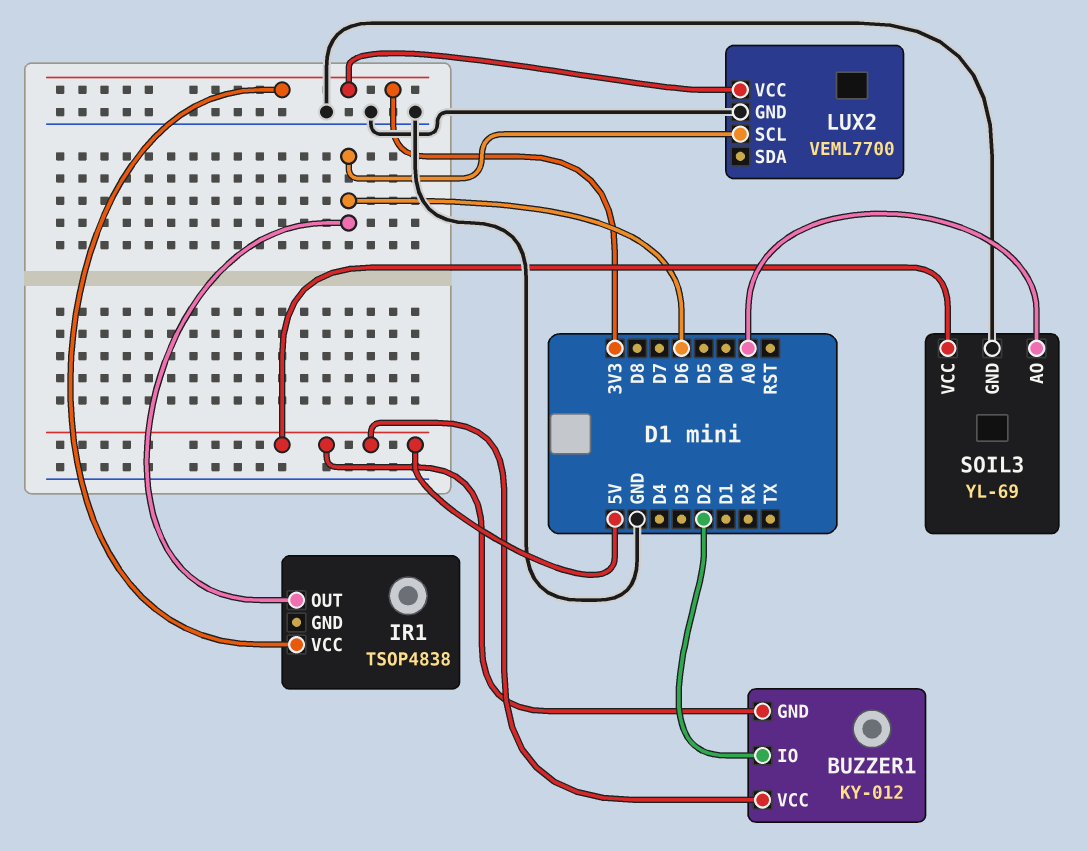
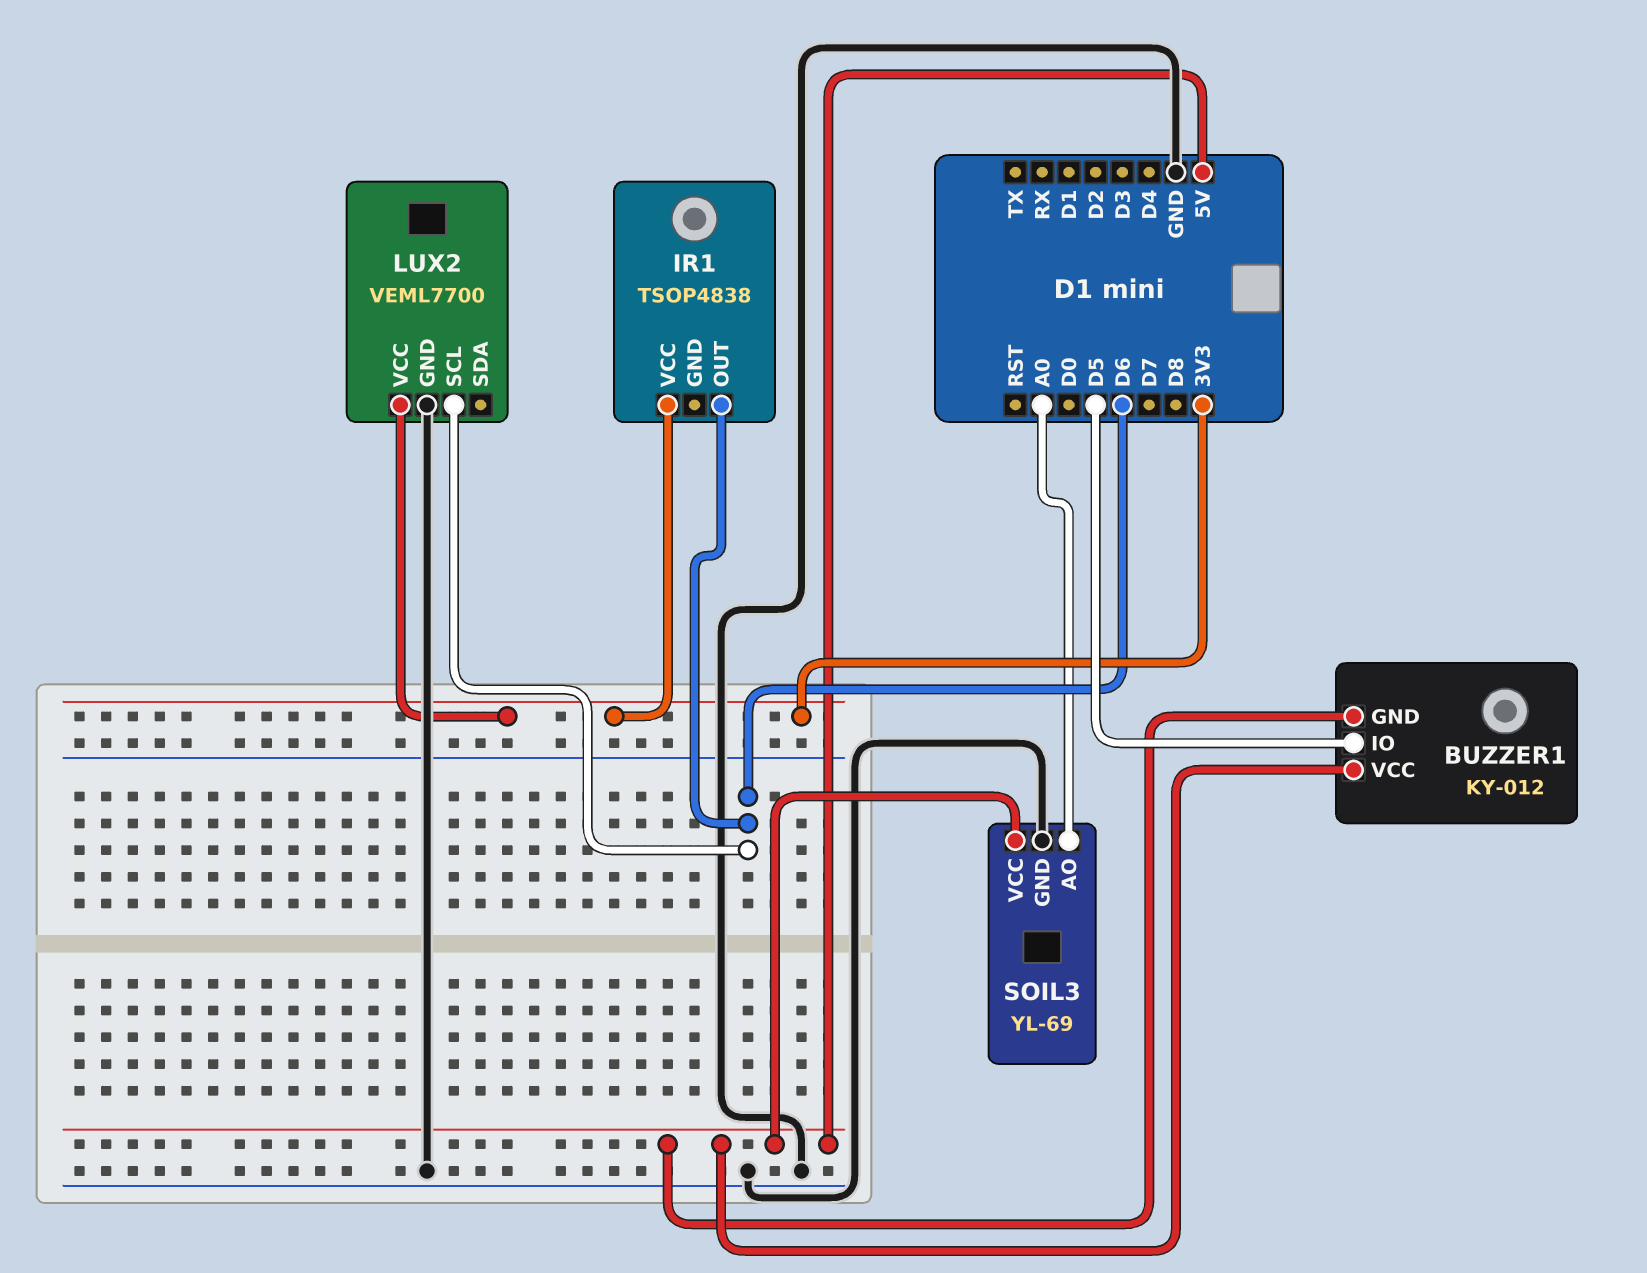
BUZZER1 pin IO: D2 -> D5

